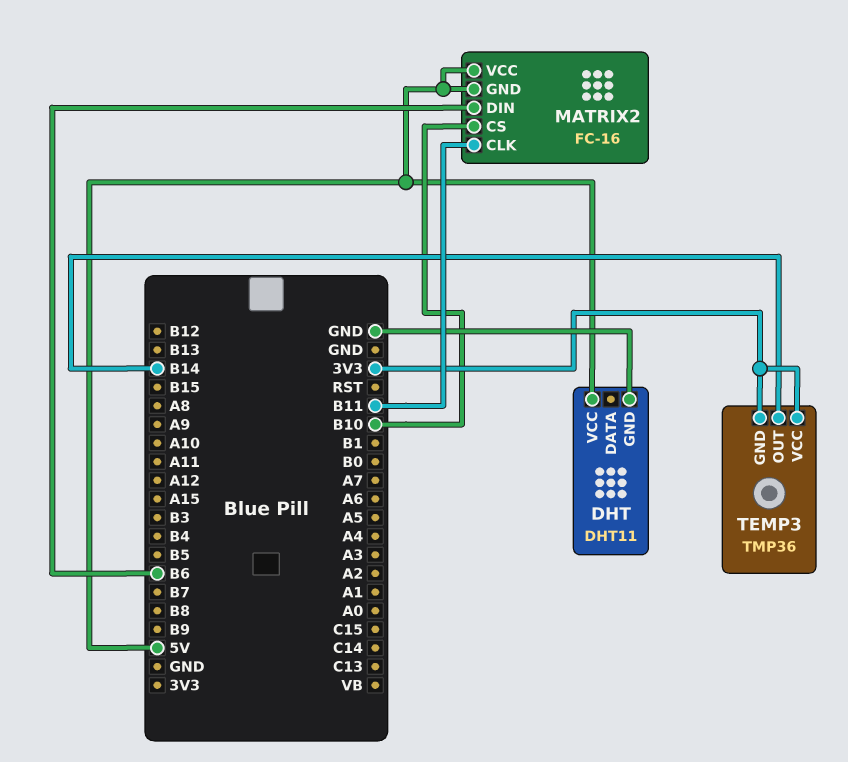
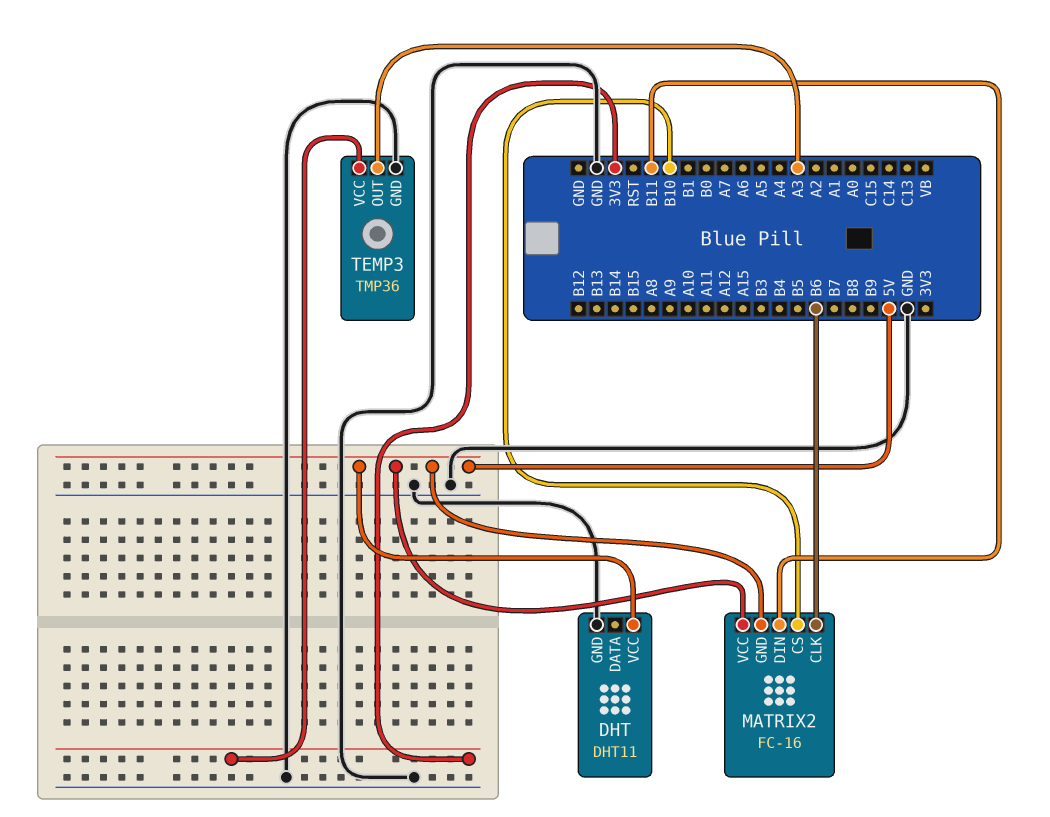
MATRIX2 pin CLK: B11 -> B6
MATRIX2 pin DIN: B6 -> B11
TEMP3 pin GND: 3V3 -> GND
TEMP3 pin OUT: B14 -> A3

